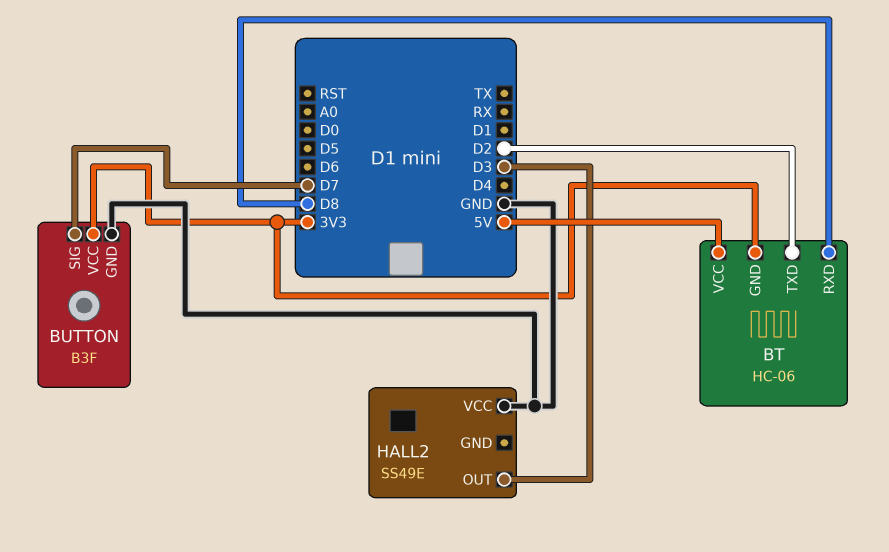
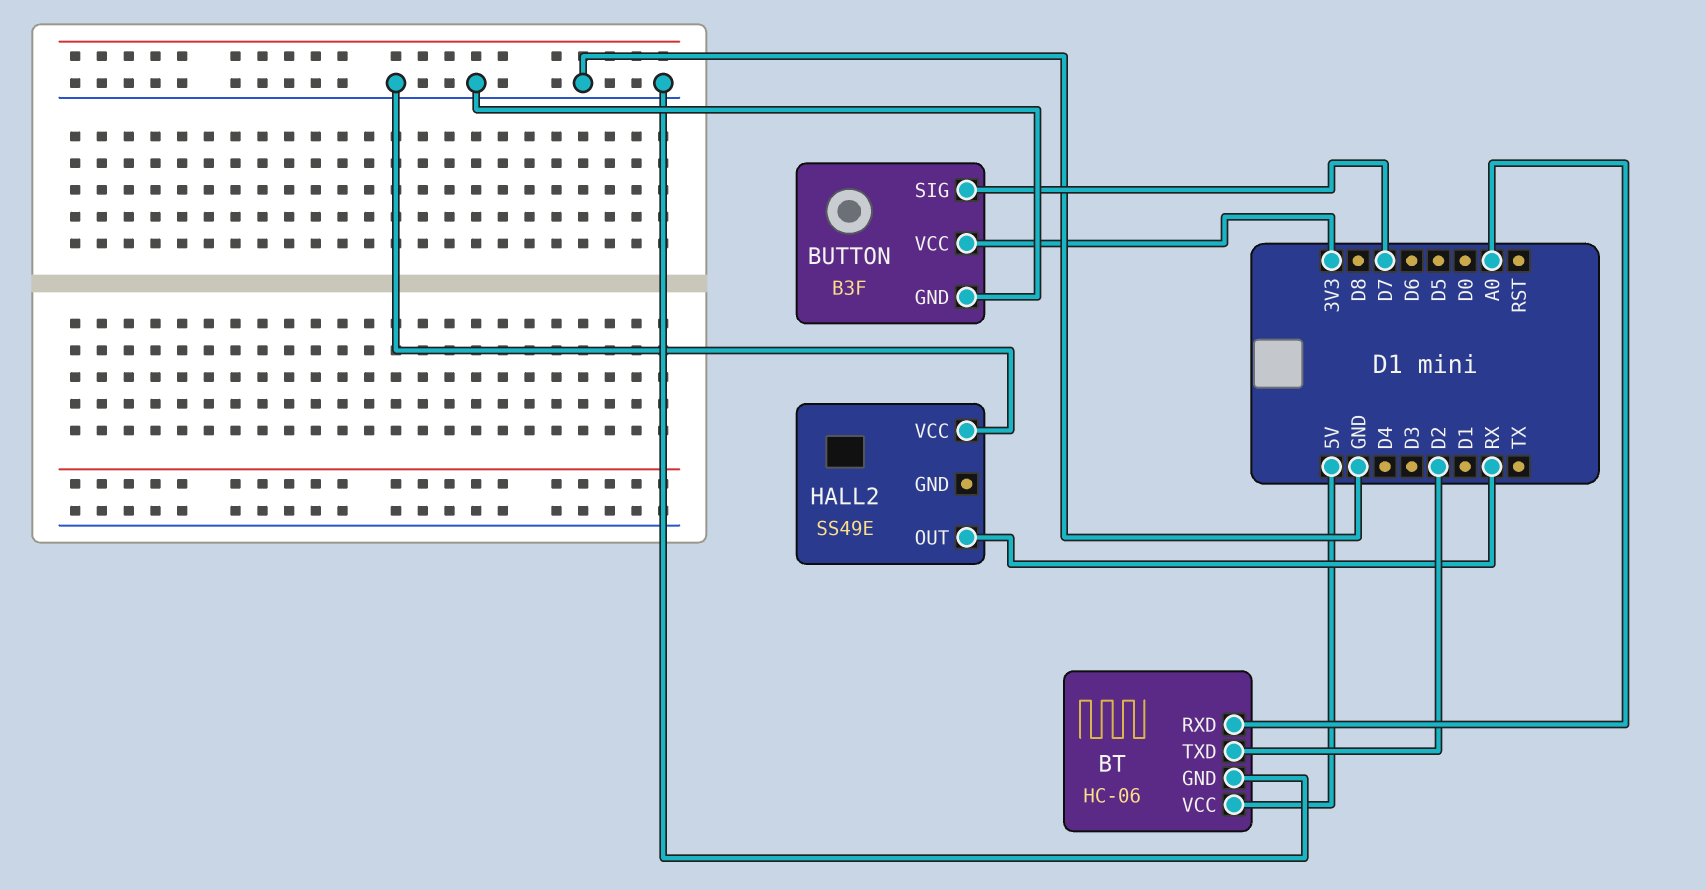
BT pin GND: 3V3 -> GND
BT pin RXD: D8 -> A0
HALL2 pin OUT: D3 -> RX

